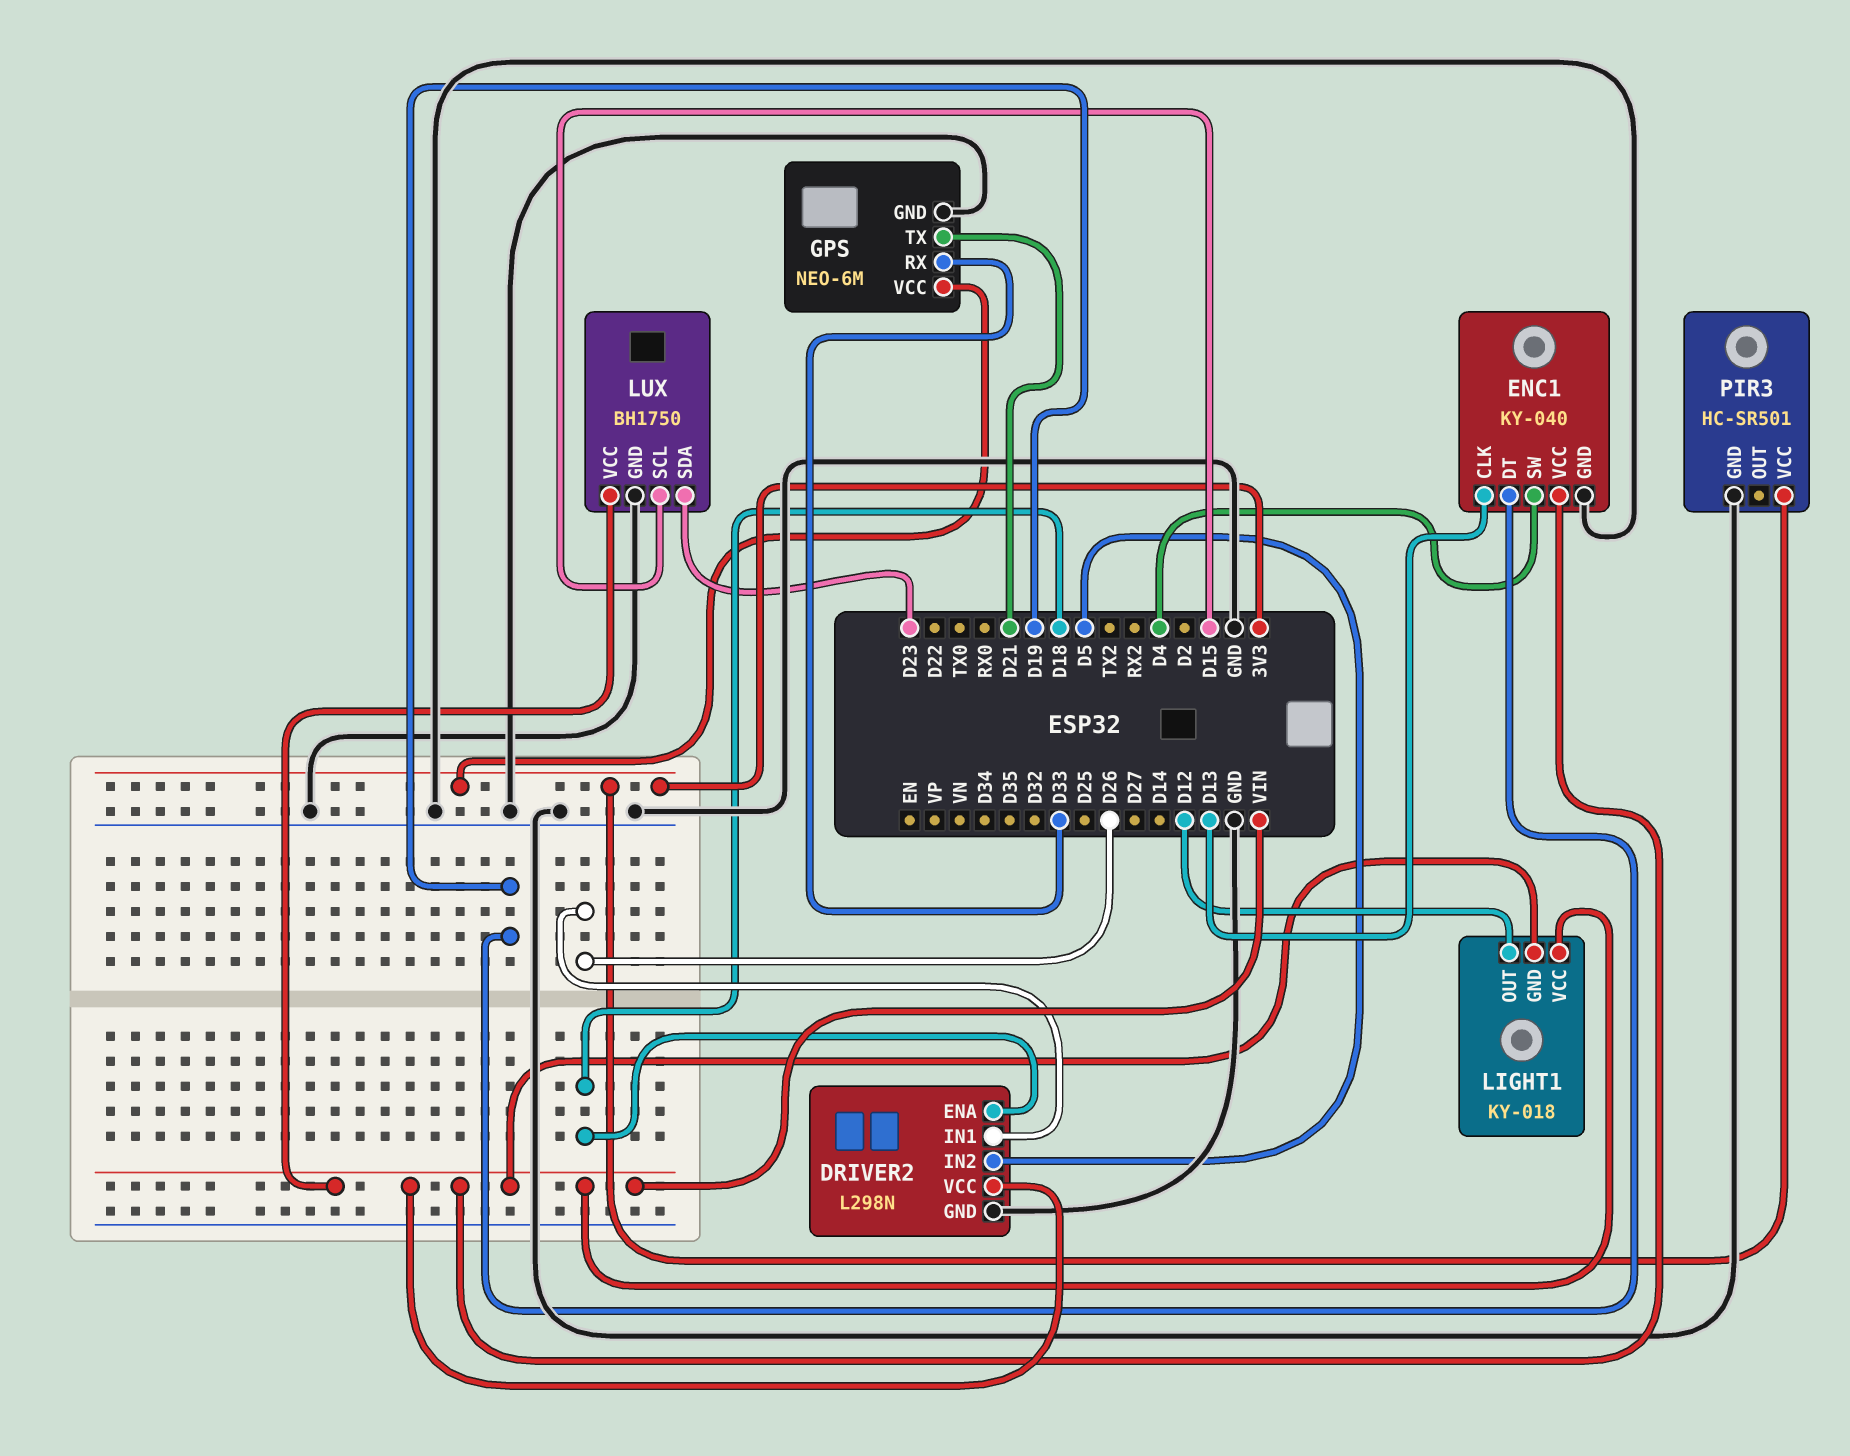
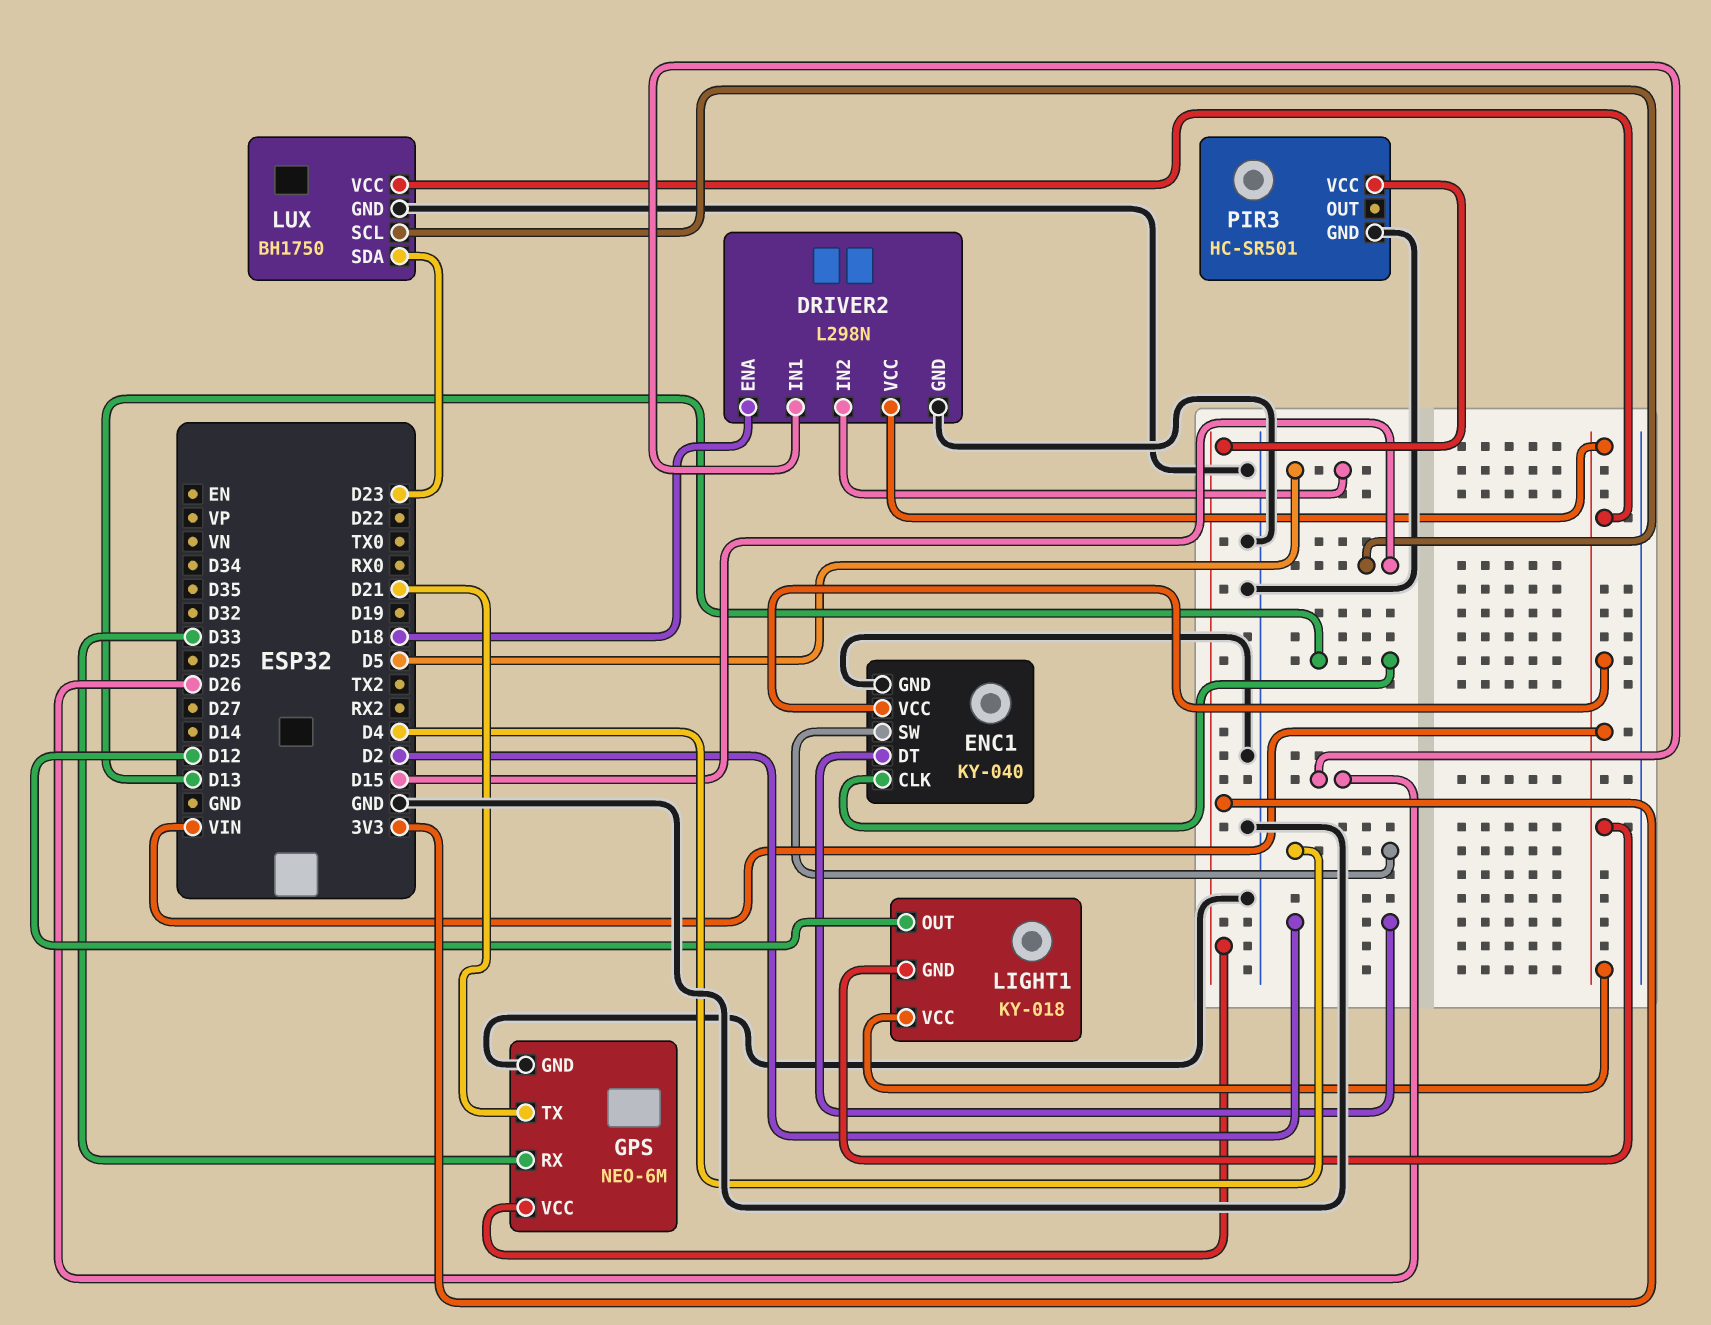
ENC1 pin DT: D19 -> D2

